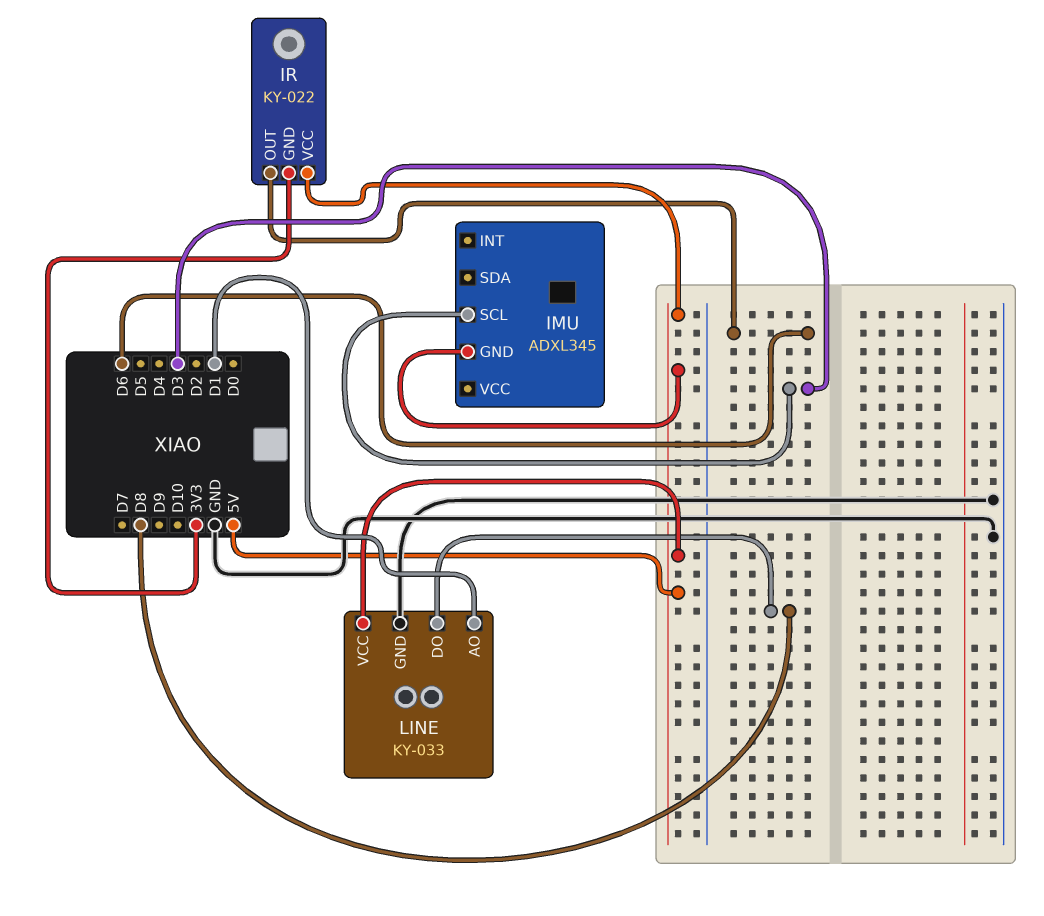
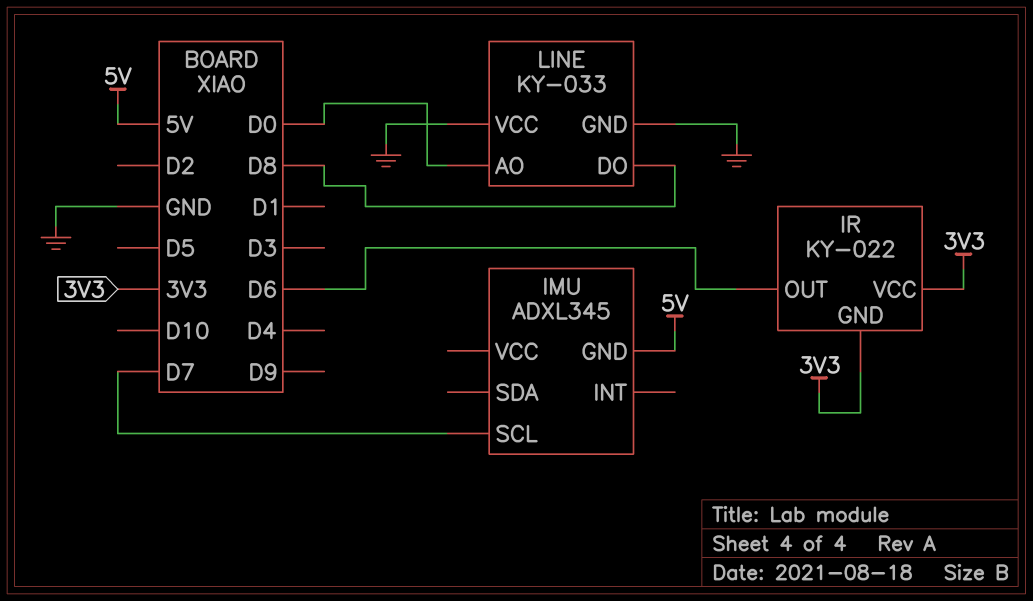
IMU pin SCL: D3 -> D7
IR pin VCC: 5V -> 3V3
LINE pin AO: D1 -> D0
LINE pin VCC: 5V -> GND

